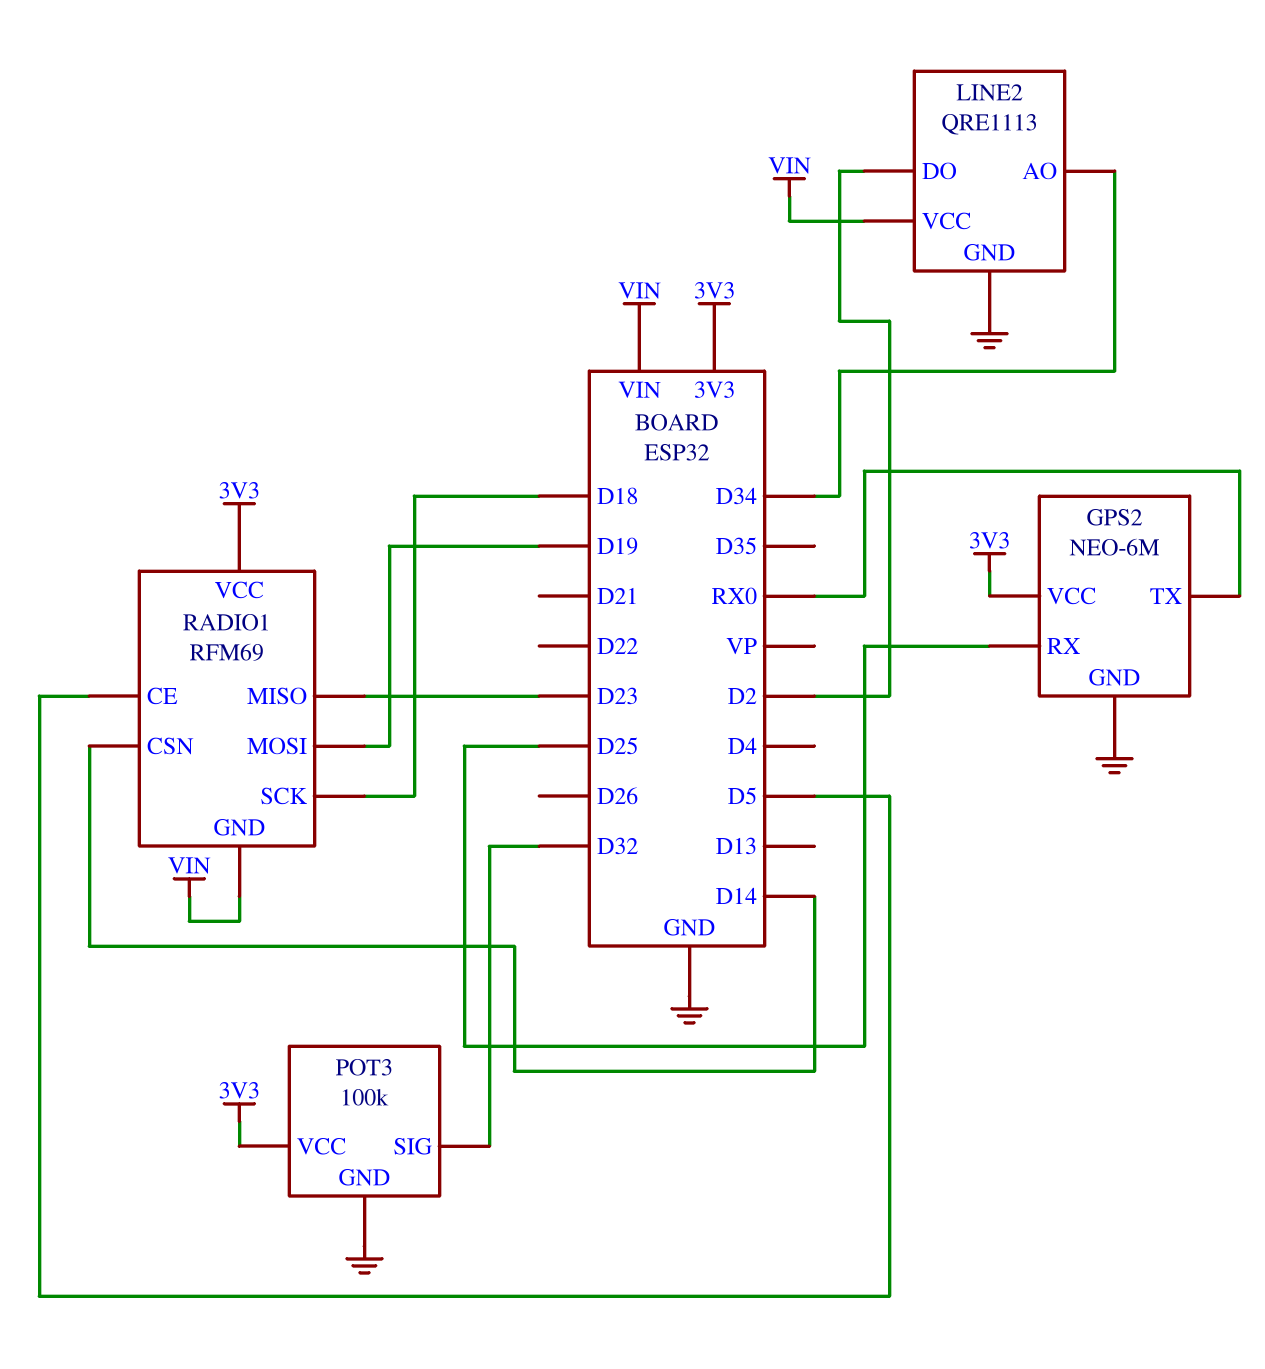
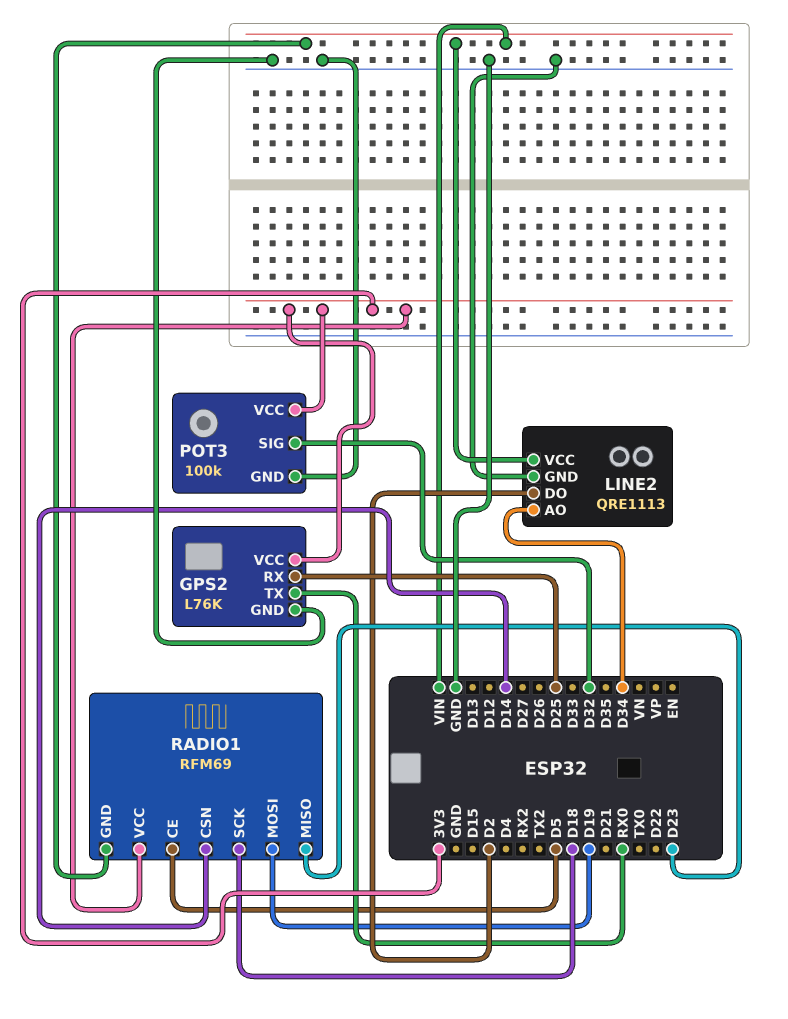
GPS2: NEO-6M -> L76K

